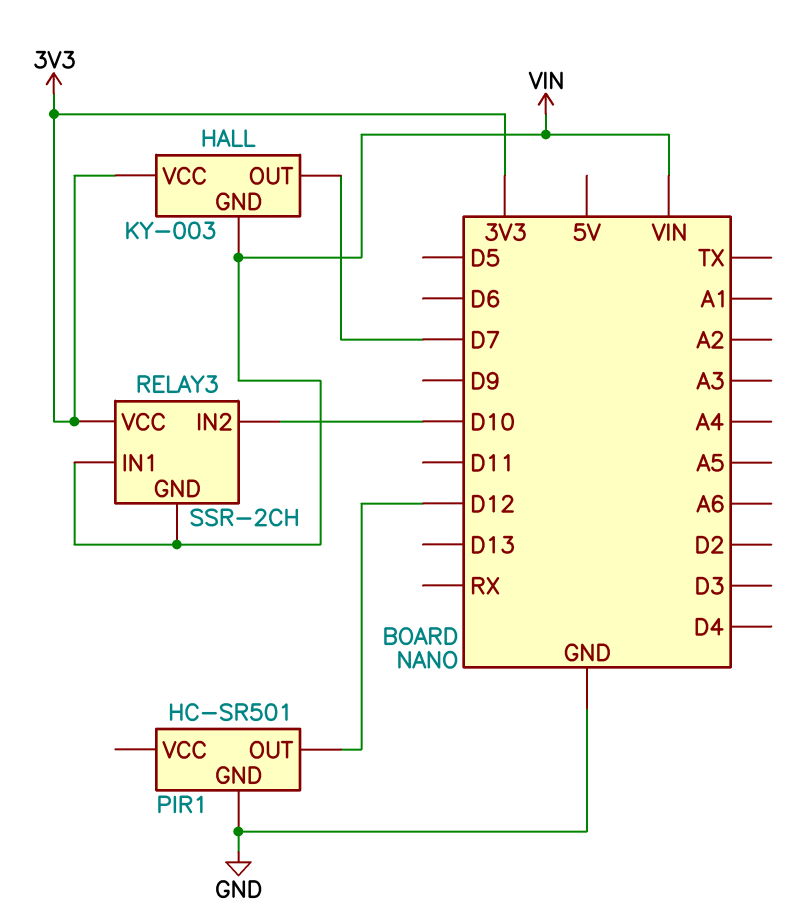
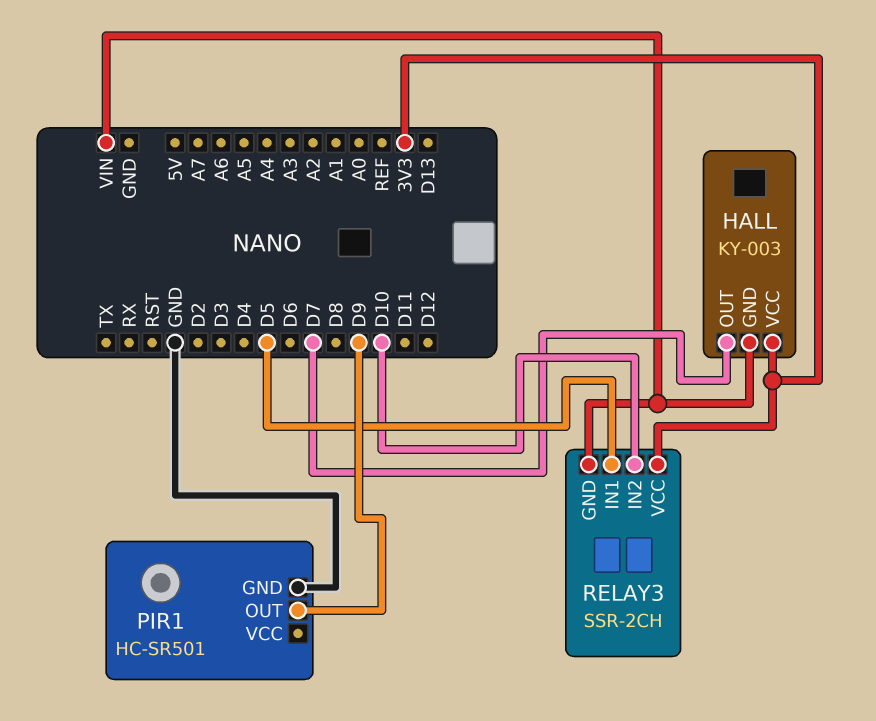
PIR1 pin OUT: D12 -> D9
RELAY3 pin IN1: VIN -> D5

